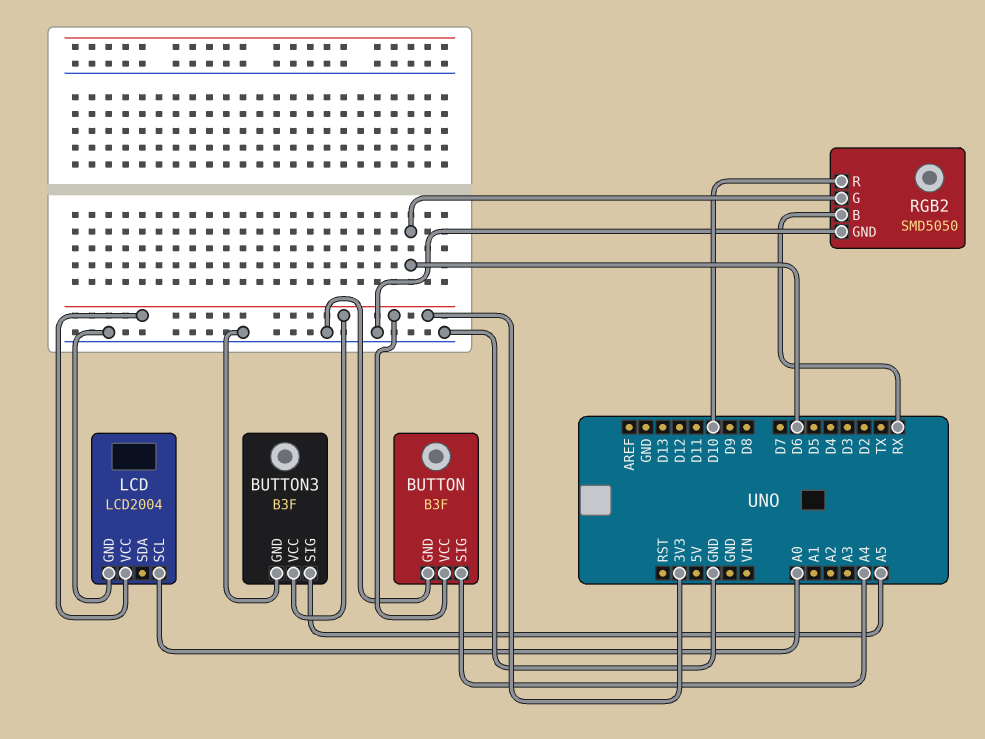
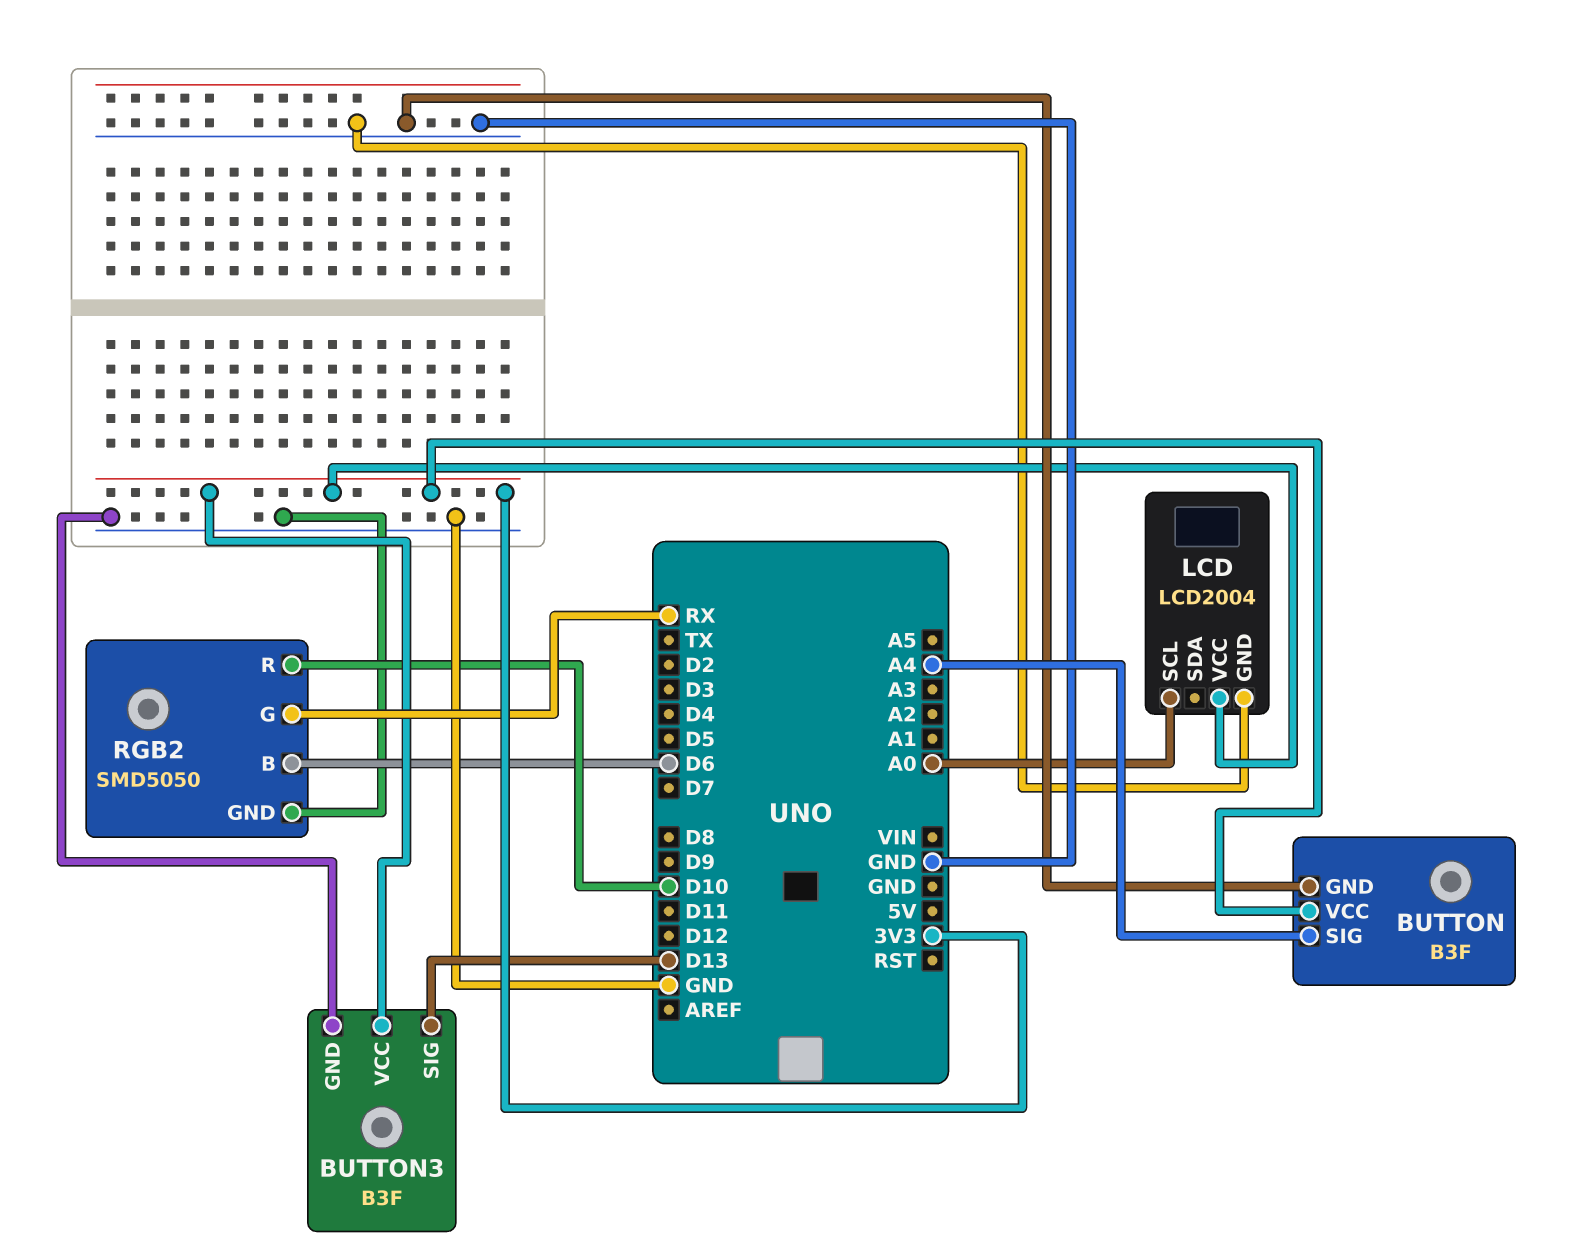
BUTTON3 pin SIG: A5 -> D13
RGB2 pin B: RX -> D6
RGB2 pin G: D6 -> RX

